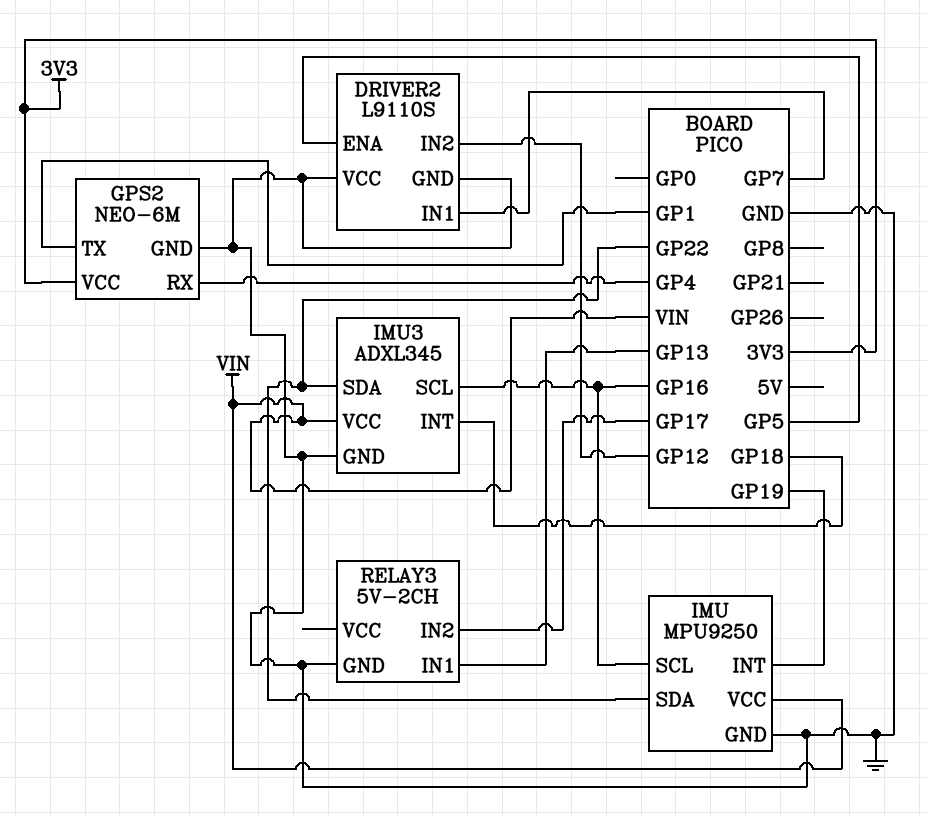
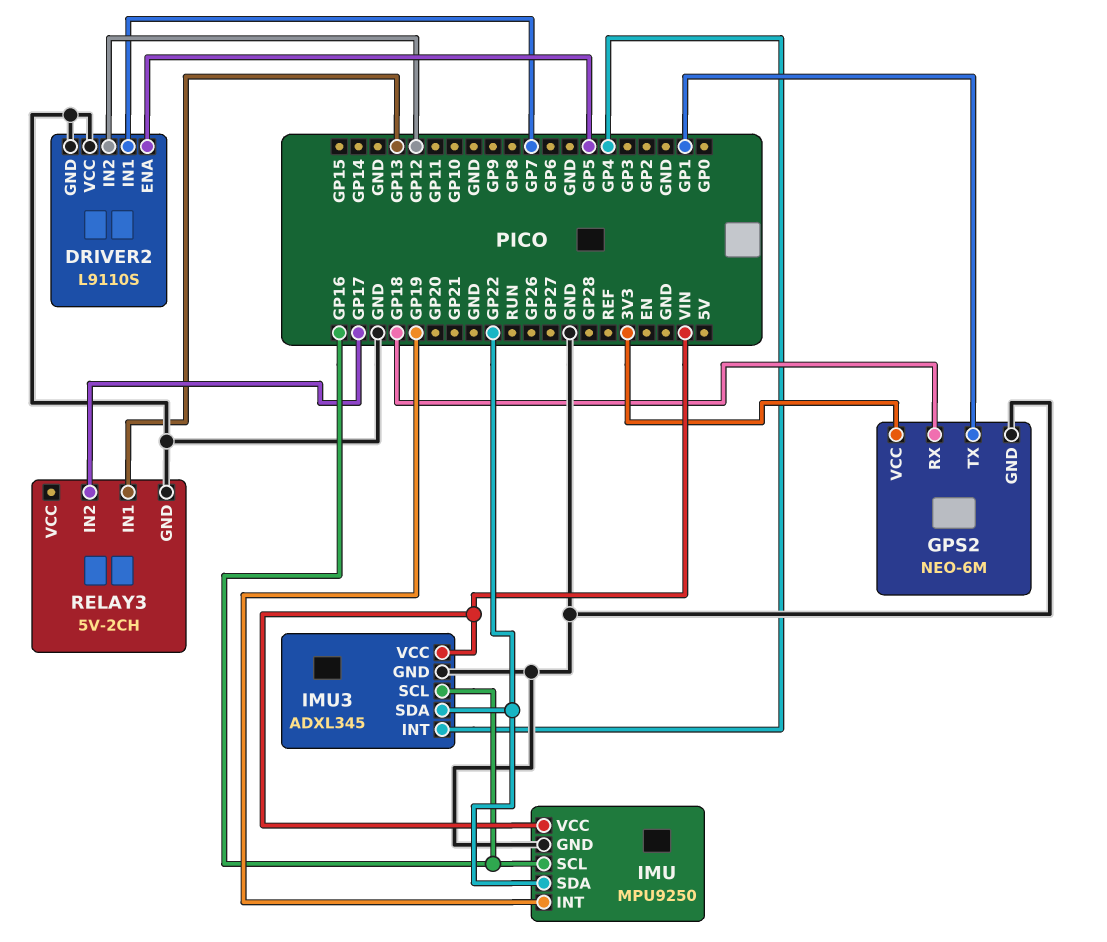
GPS2 pin RX: GP4 -> GP18
IMU3 pin INT: GP18 -> GP4

